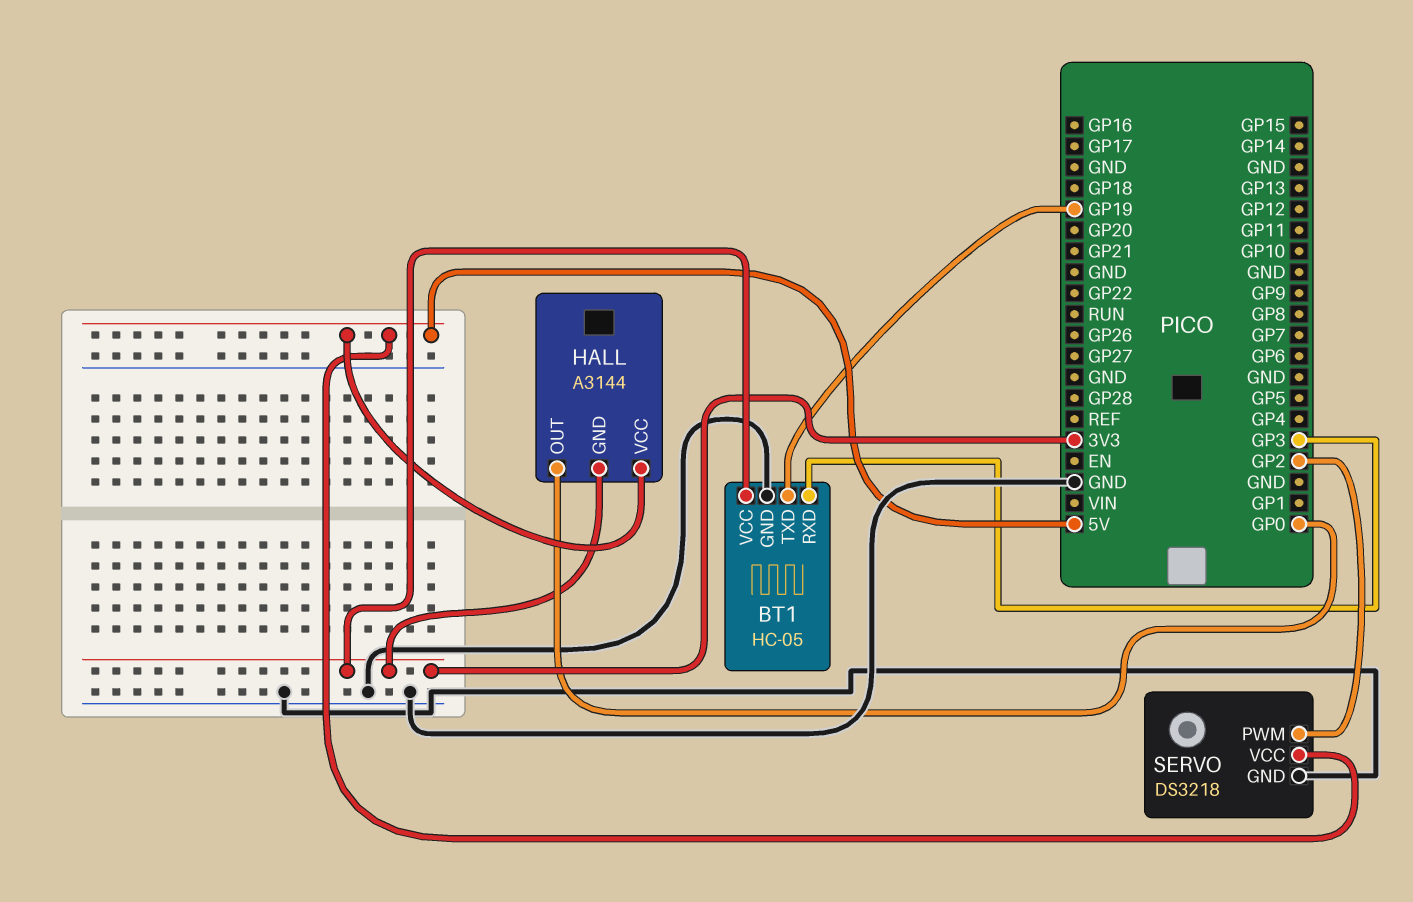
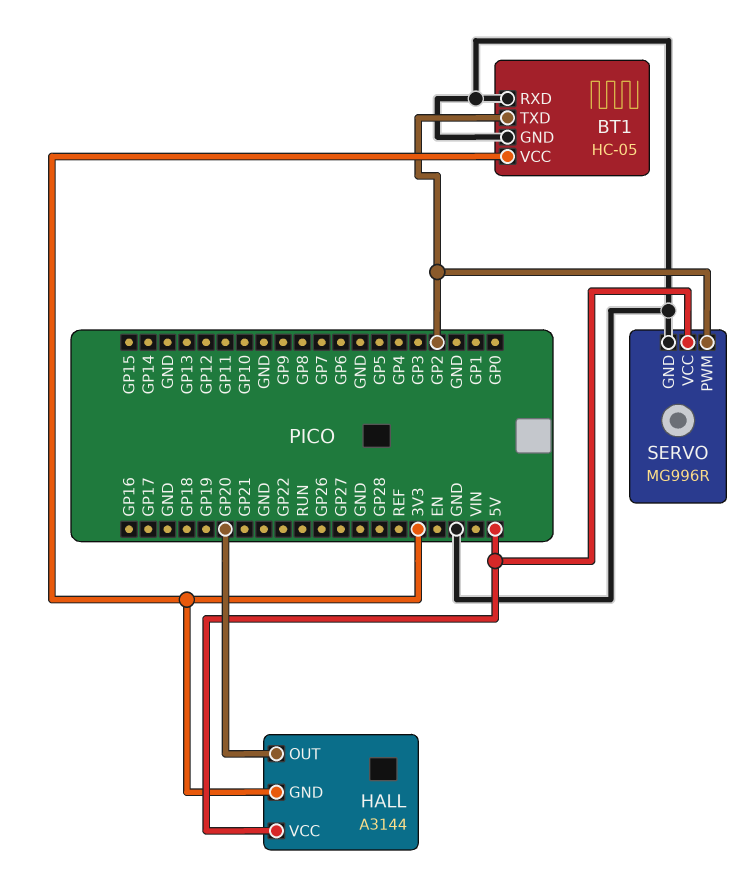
BT1 pin RXD: GP3 -> GND
BT1 pin TXD: GP19 -> GP2
HALL pin OUT: GP0 -> GP20
SERVO: DS3218 -> MG996R

